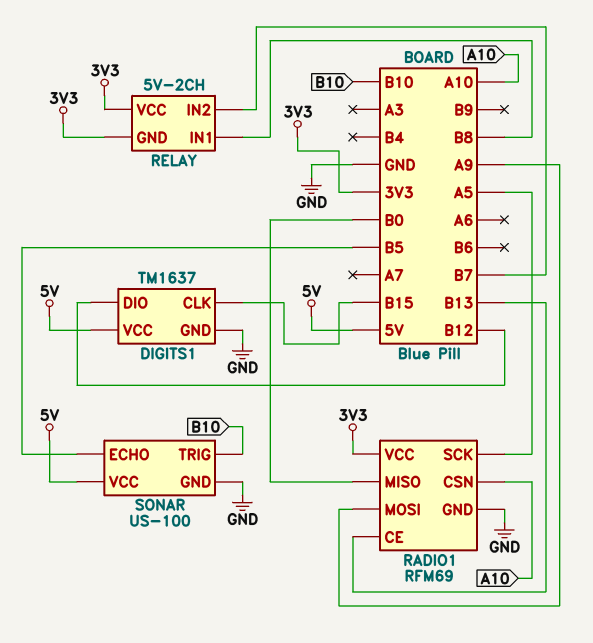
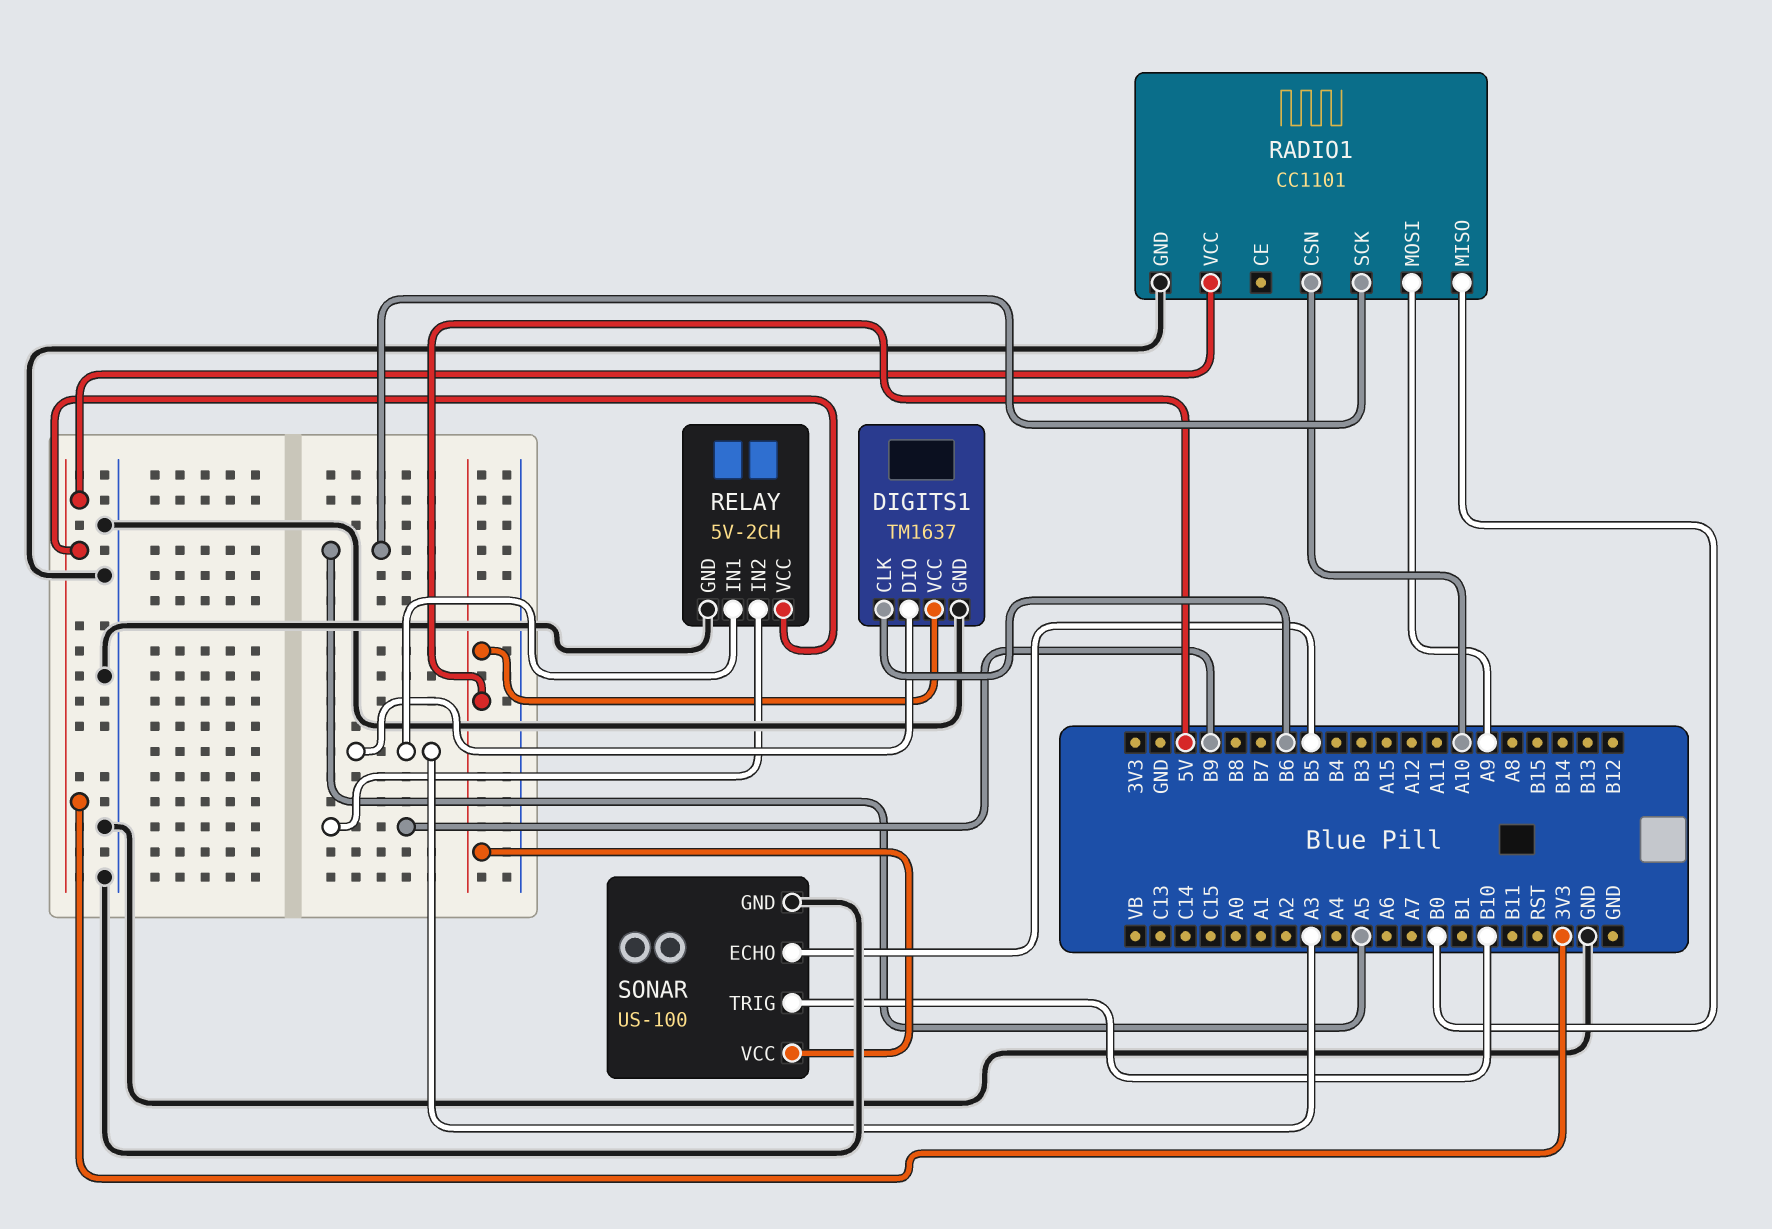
DIGITS1 pin CLK: B15 -> B6
DIGITS1 pin DIO: B12 -> A3
RADIO1: RFM69 -> CC1101
RADIO1 pin CE: B13 -> none
RELAY pin GND: 3V3 -> GND
RELAY pin IN1: B8 -> A3
RELAY pin IN2: B7 -> B9

